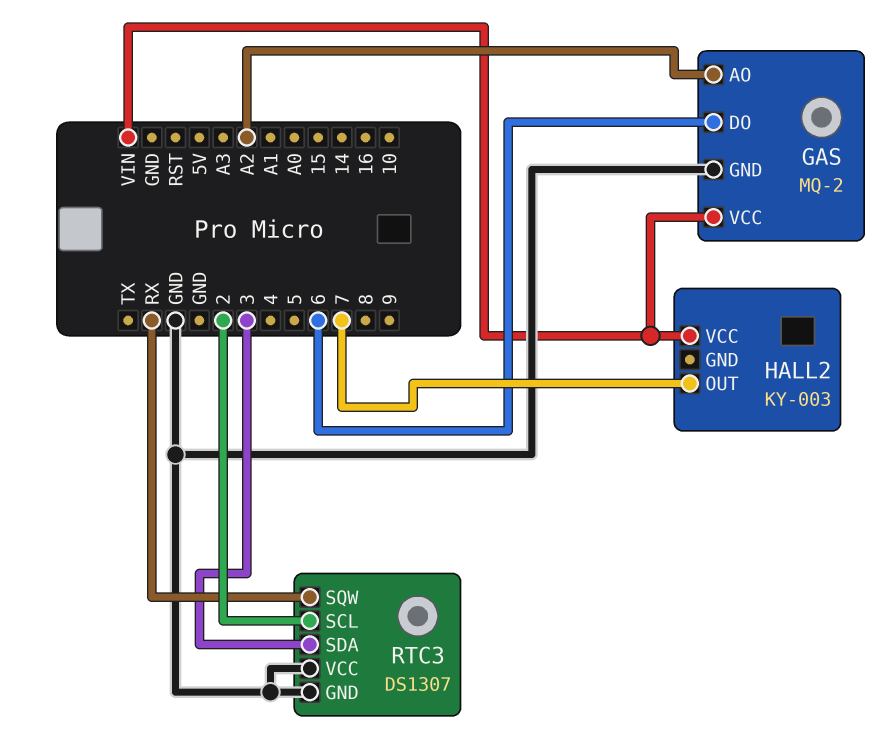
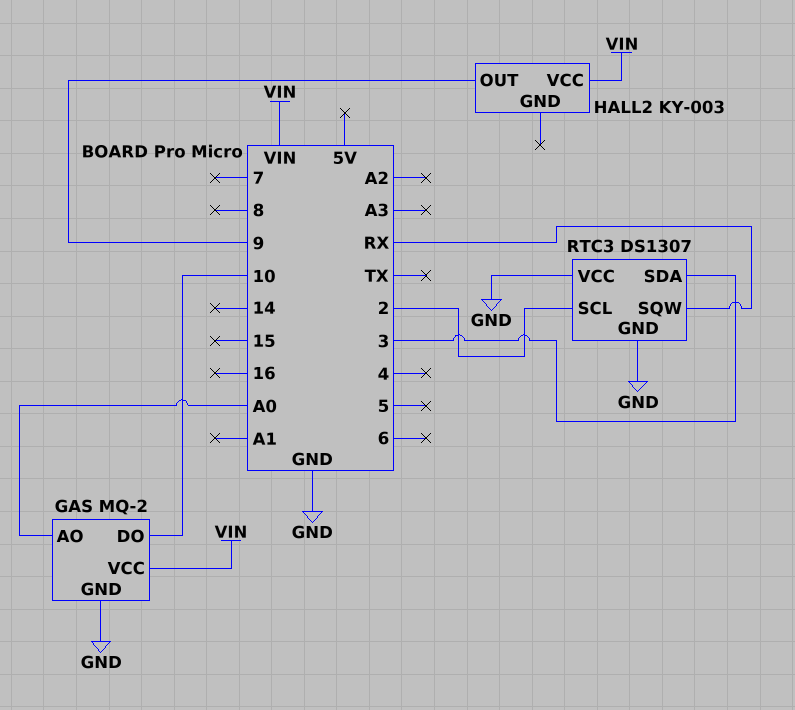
GAS pin AO: A2 -> A0
GAS pin DO: 6 -> 10
HALL2 pin OUT: 7 -> 9

